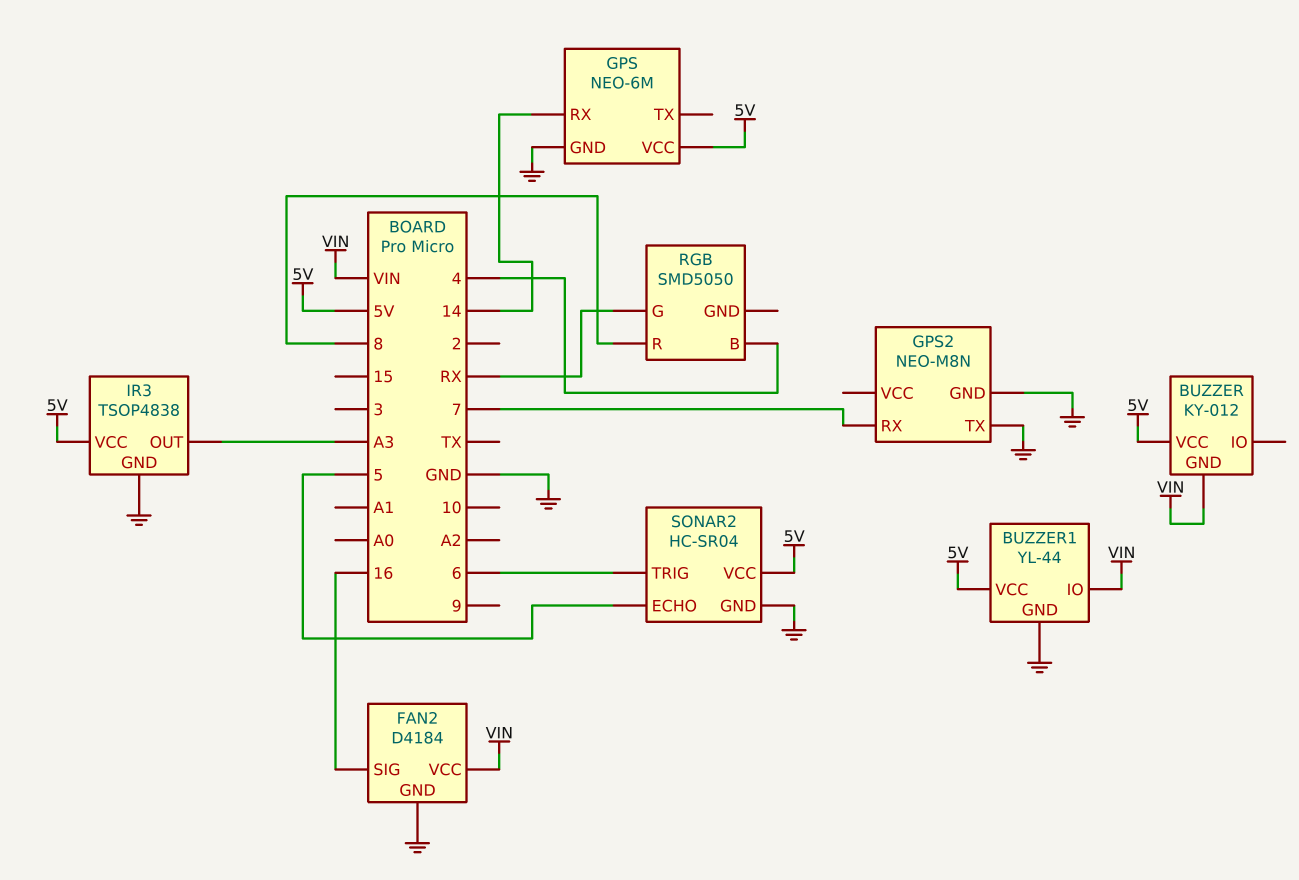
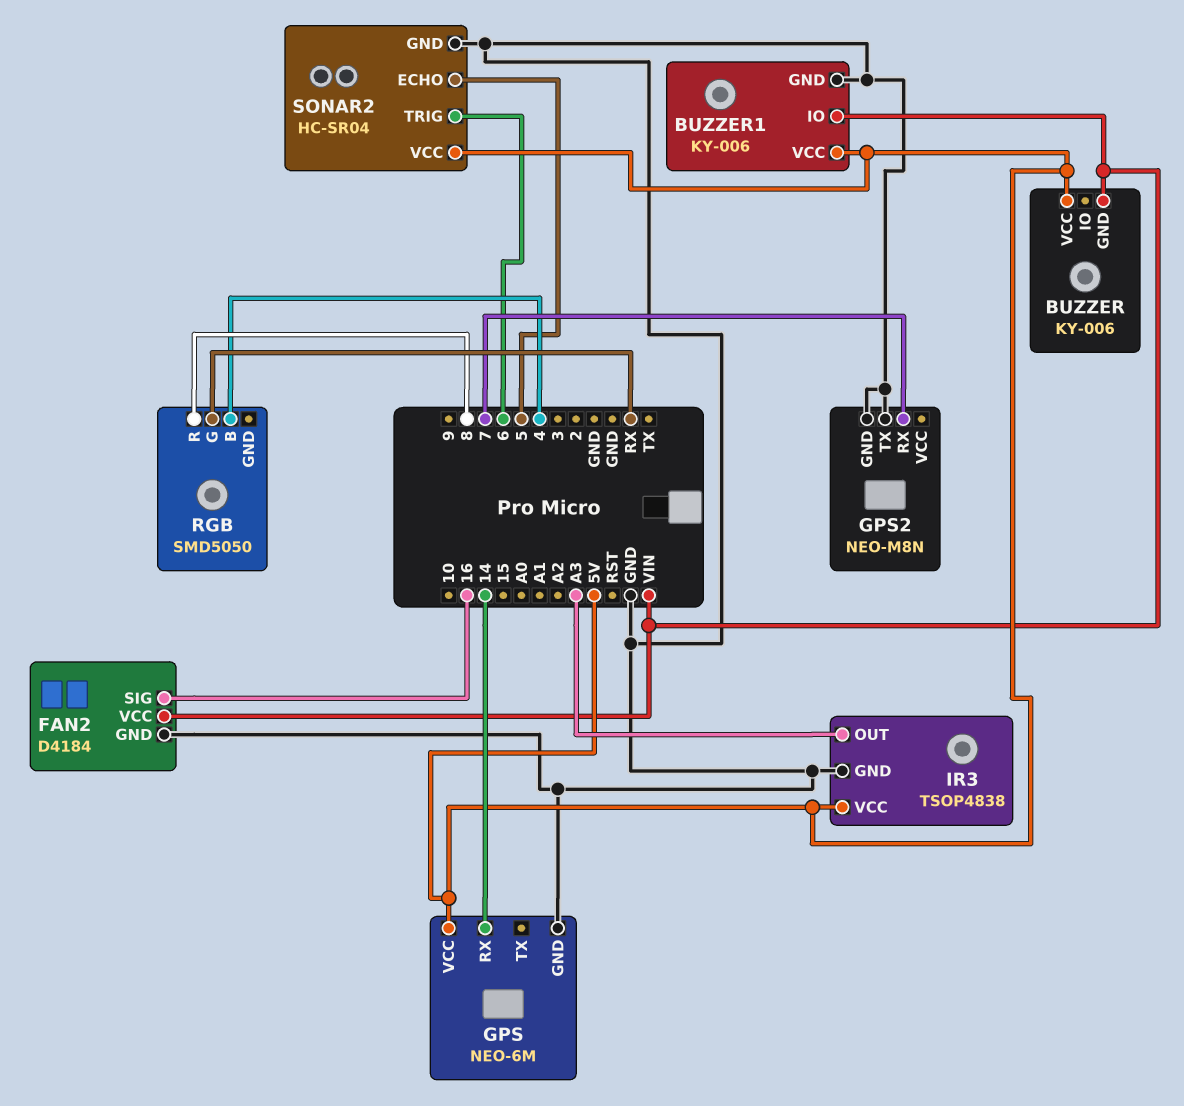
BUZZER: KY-012 -> KY-006
BUZZER1: YL-44 -> KY-006

